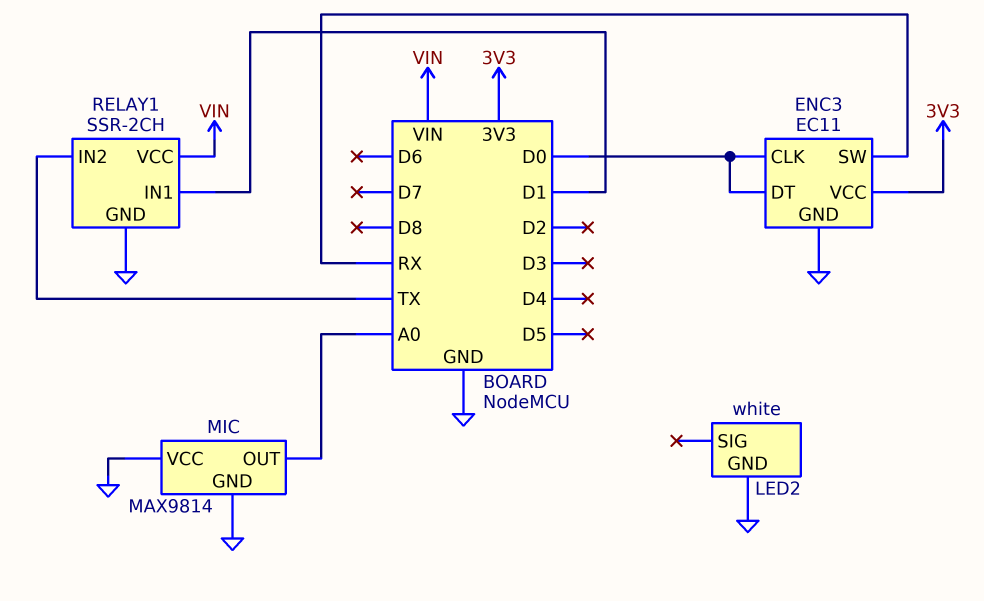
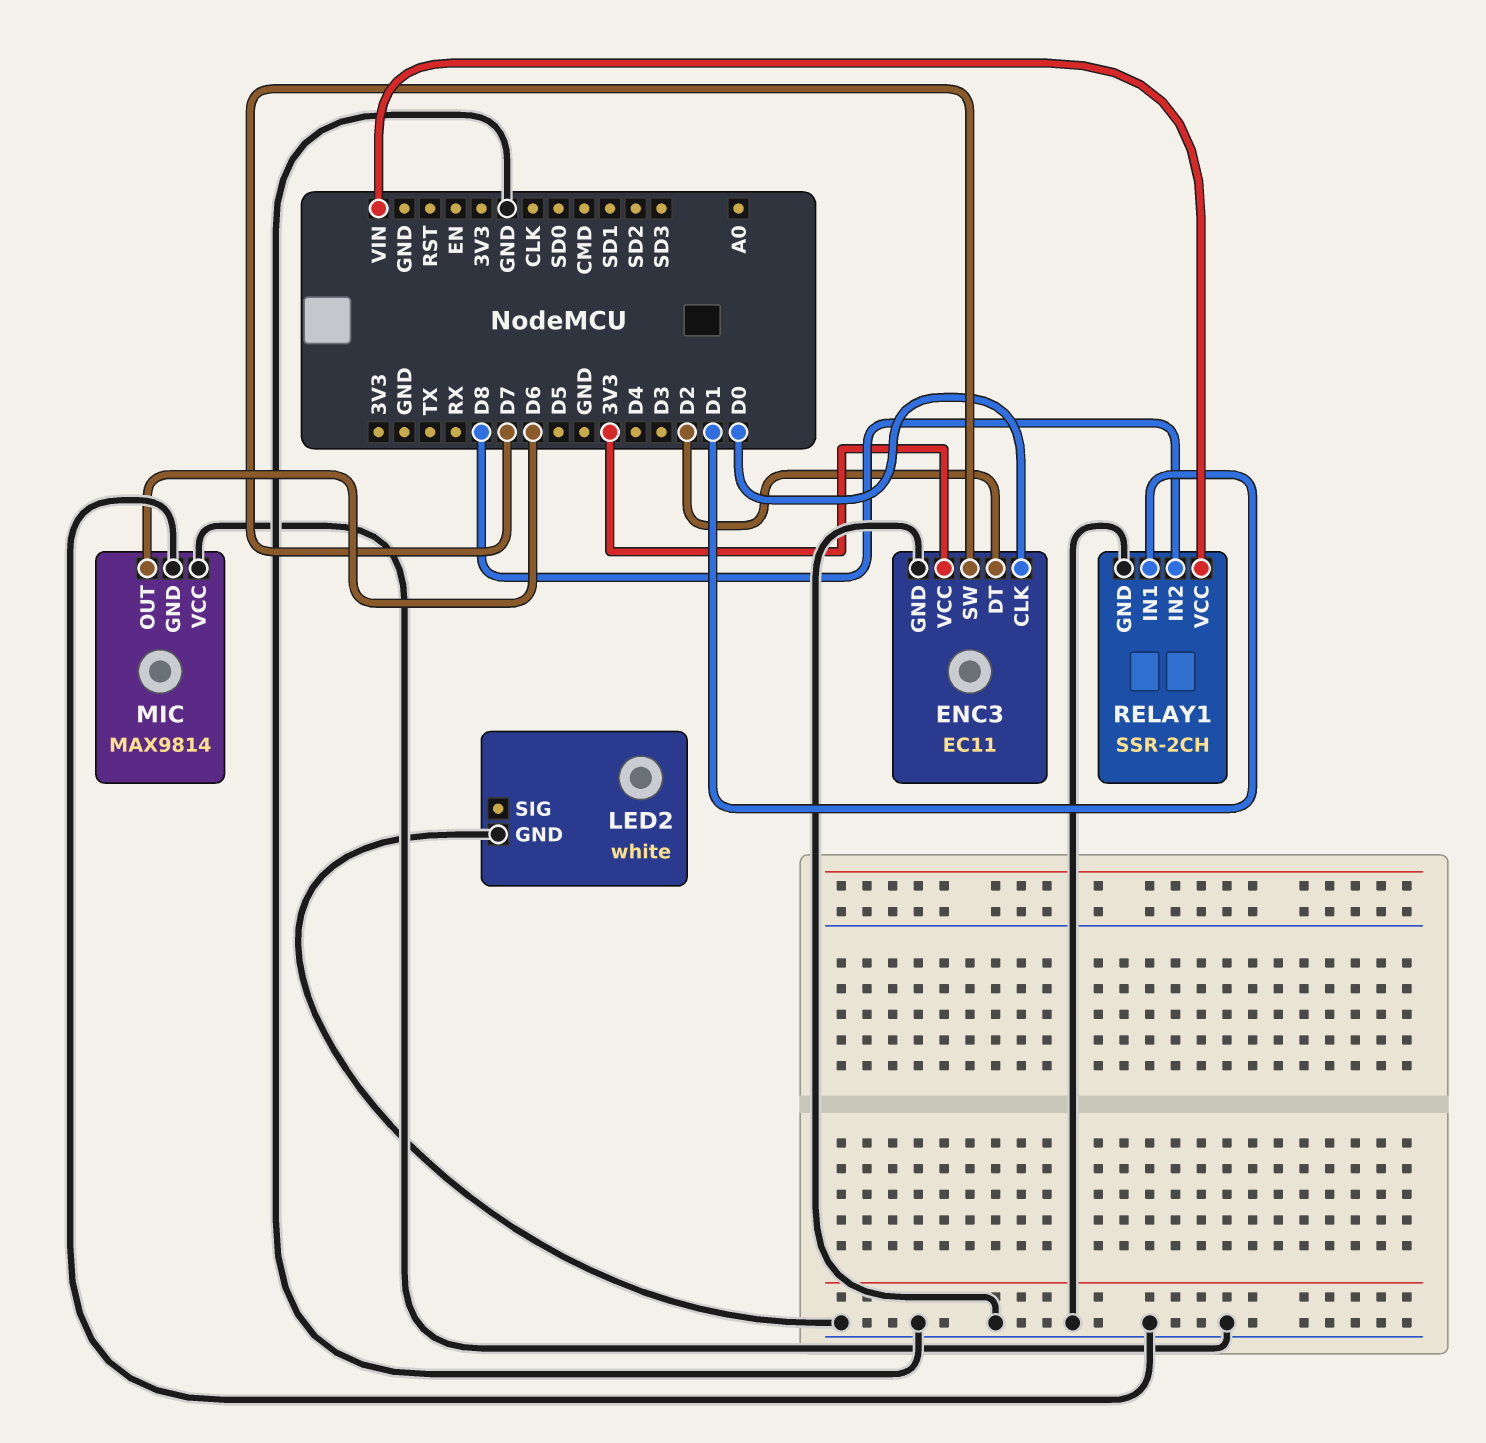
ENC3 pin DT: D0 -> D2
ENC3 pin SW: RX -> D7
MIC pin OUT: A0 -> D6
RELAY1 pin IN2: TX -> D8

